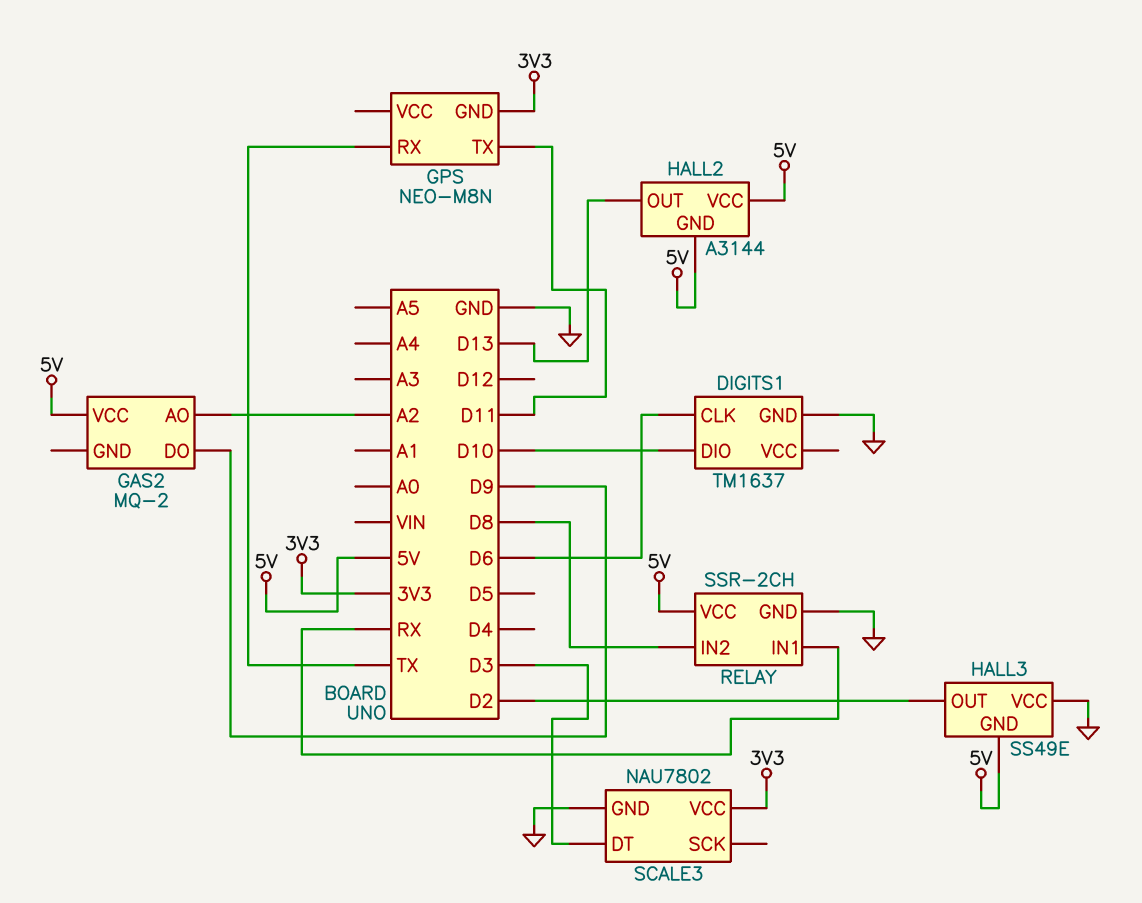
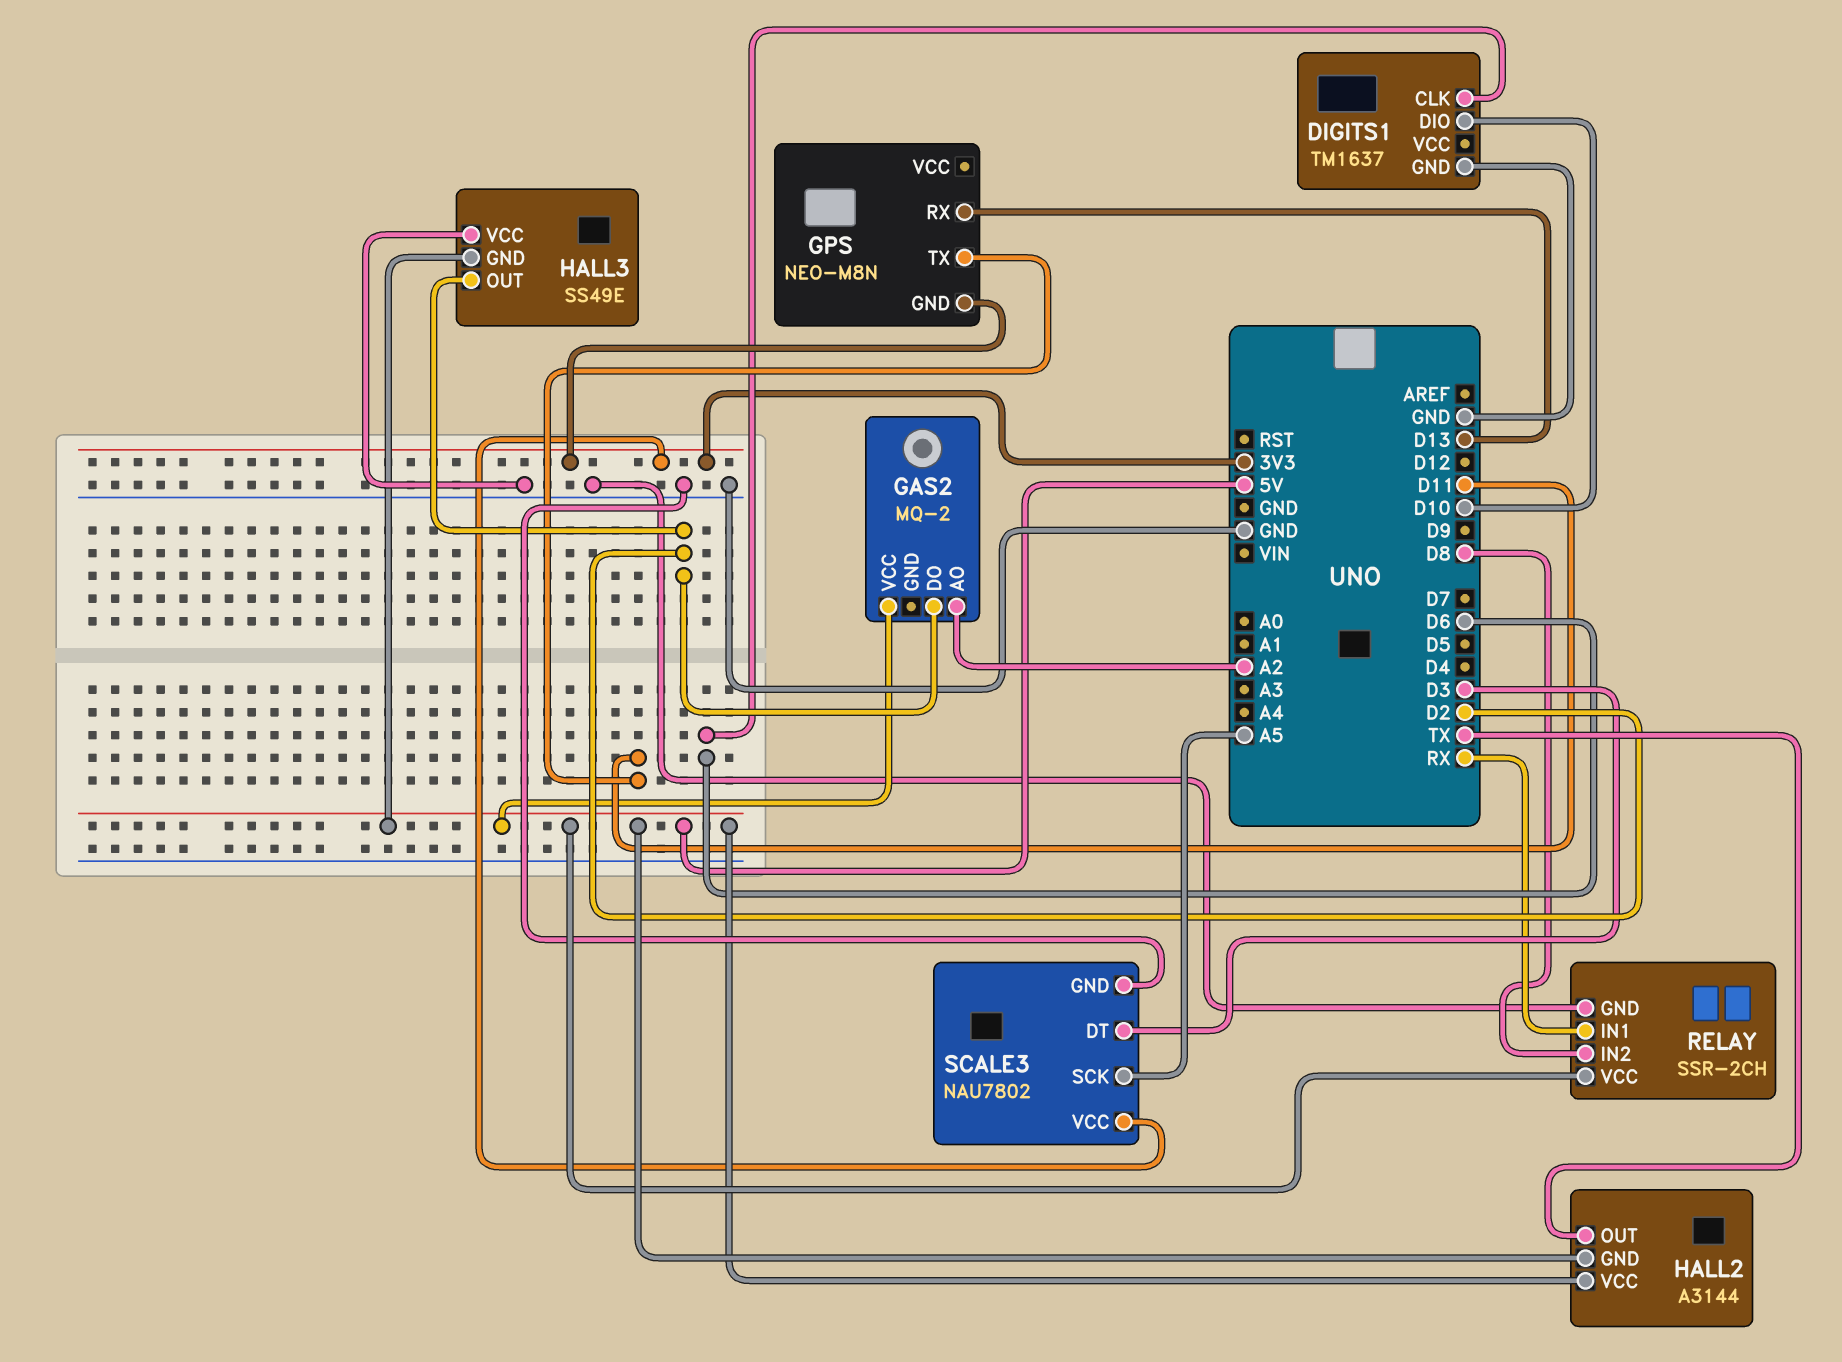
GAS2 pin DO: D9 -> D2
GPS pin RX: TX -> D13
HALL2 pin OUT: D13 -> TX
SCALE3 pin SCK: none -> A5

